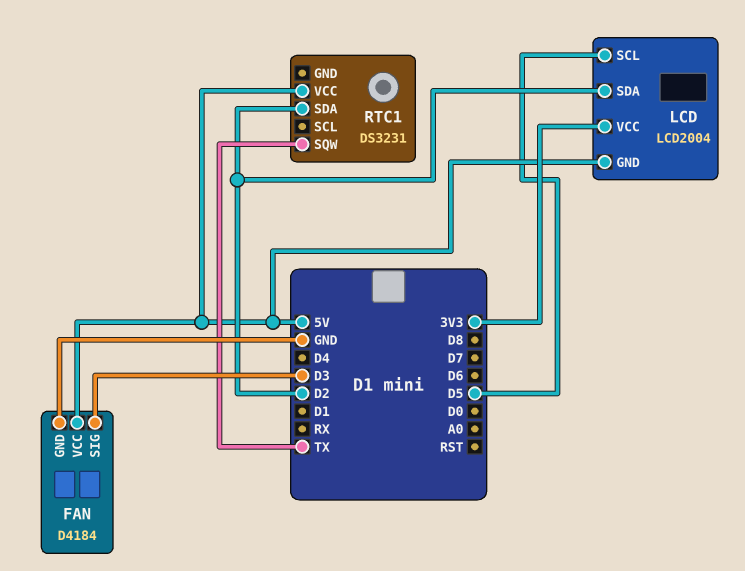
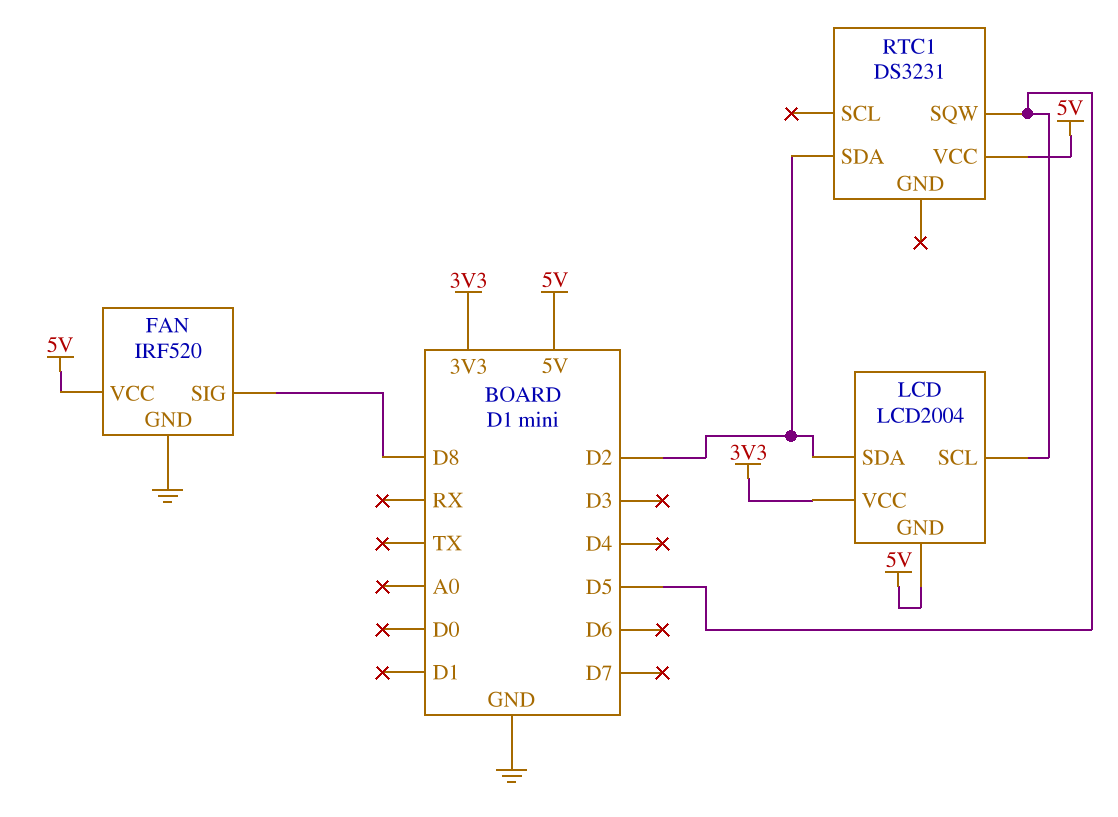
FAN: D4184 -> IRF520
FAN pin SIG: D3 -> D8
RTC1 pin SQW: TX -> D5

